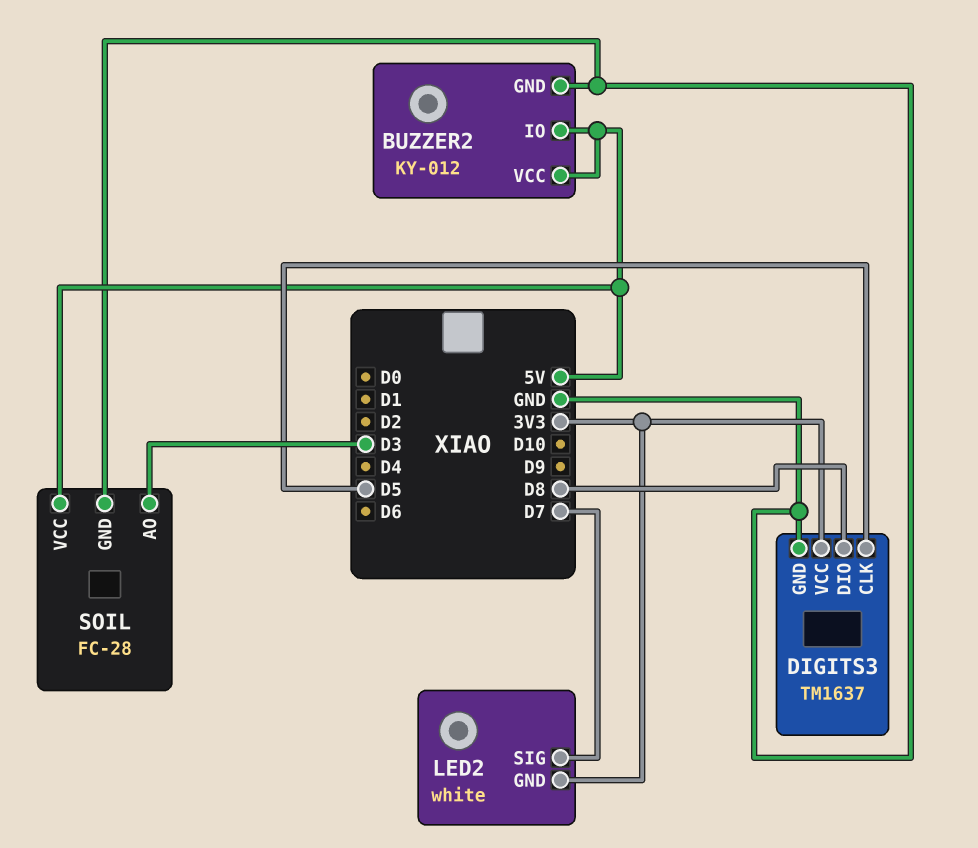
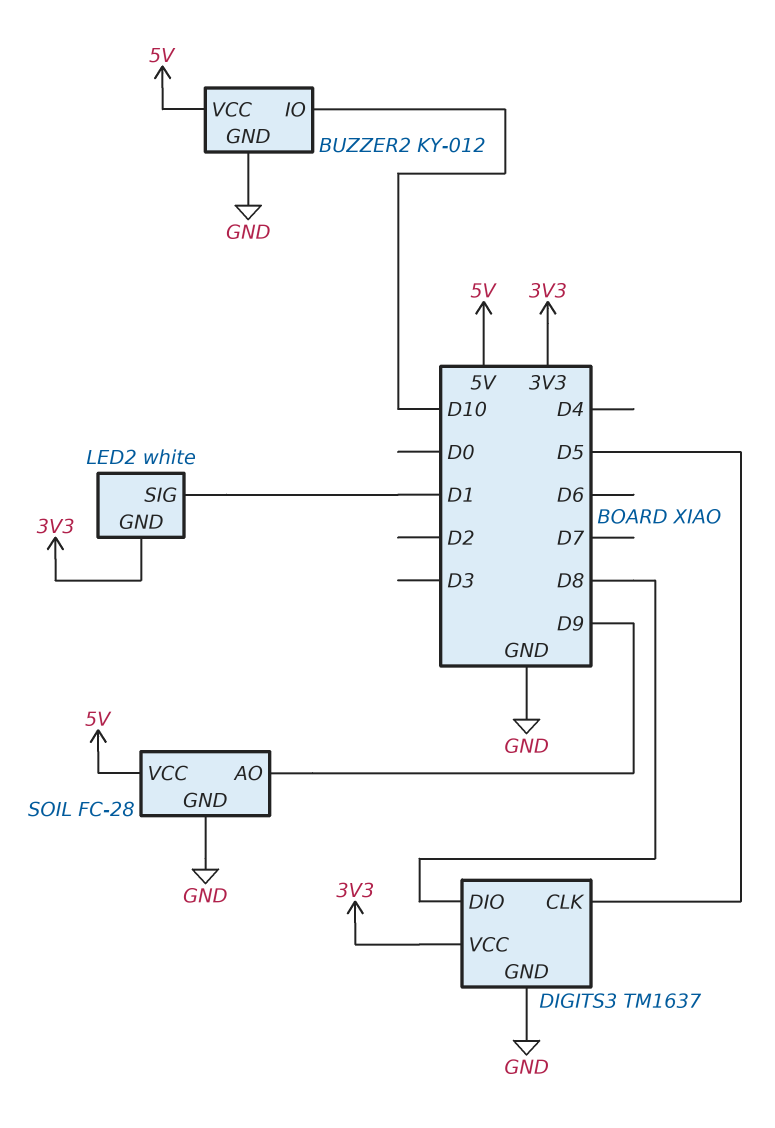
BUZZER2 pin IO: 5V -> D10
LED2 pin SIG: D7 -> D1
SOIL pin AO: D3 -> D9

